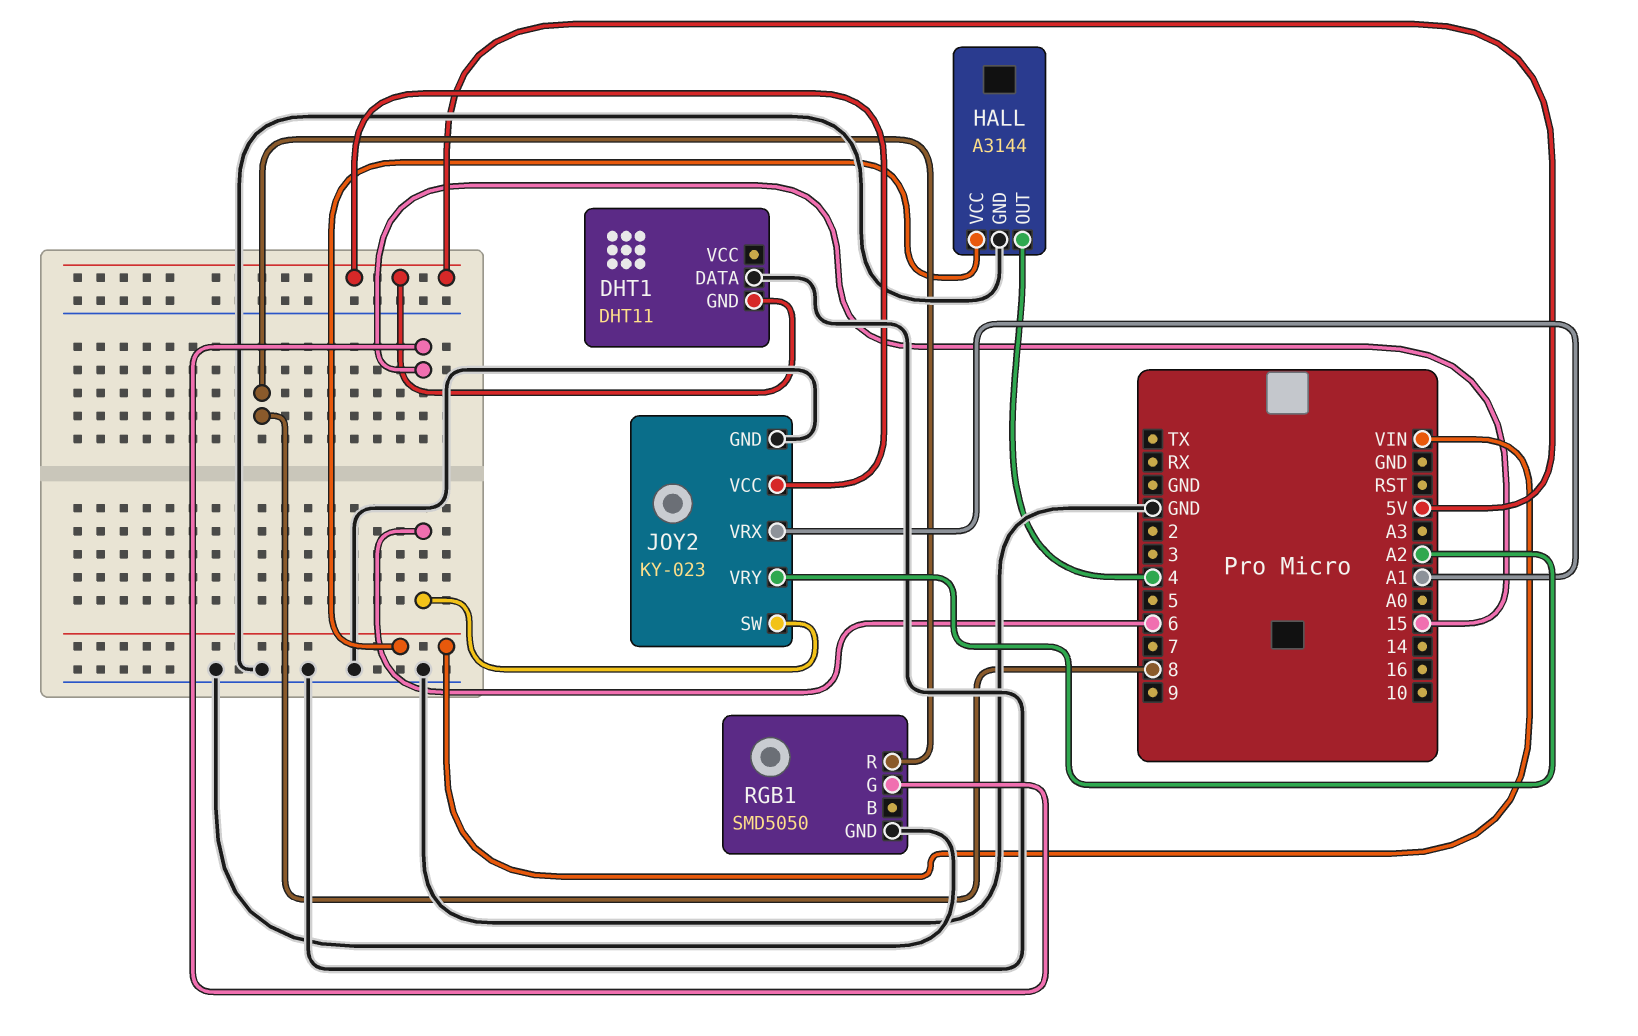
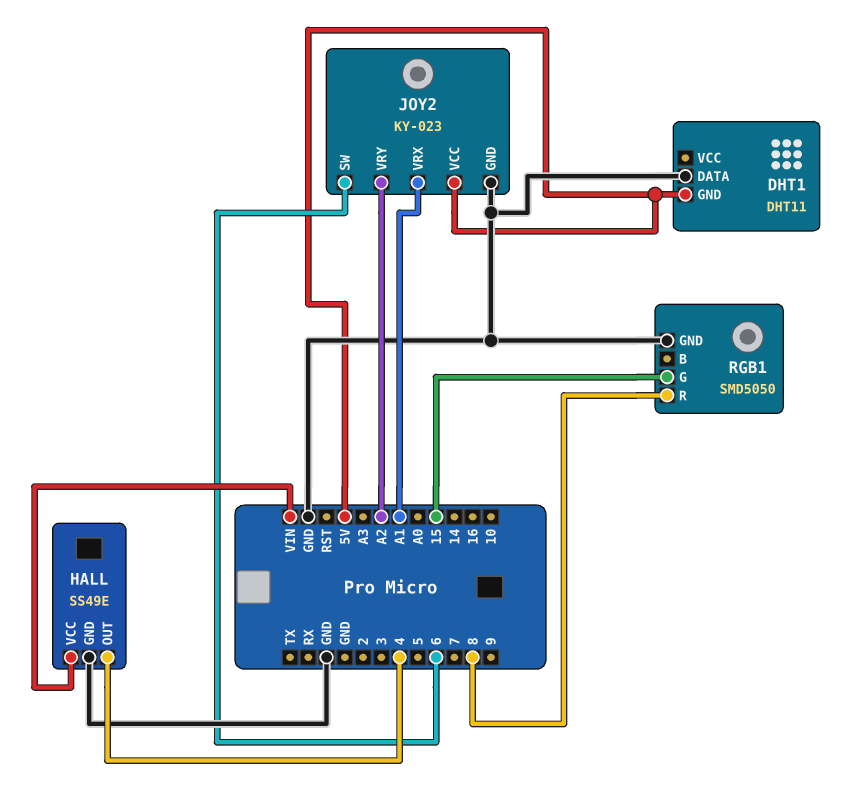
HALL: A3144 -> SS49E

